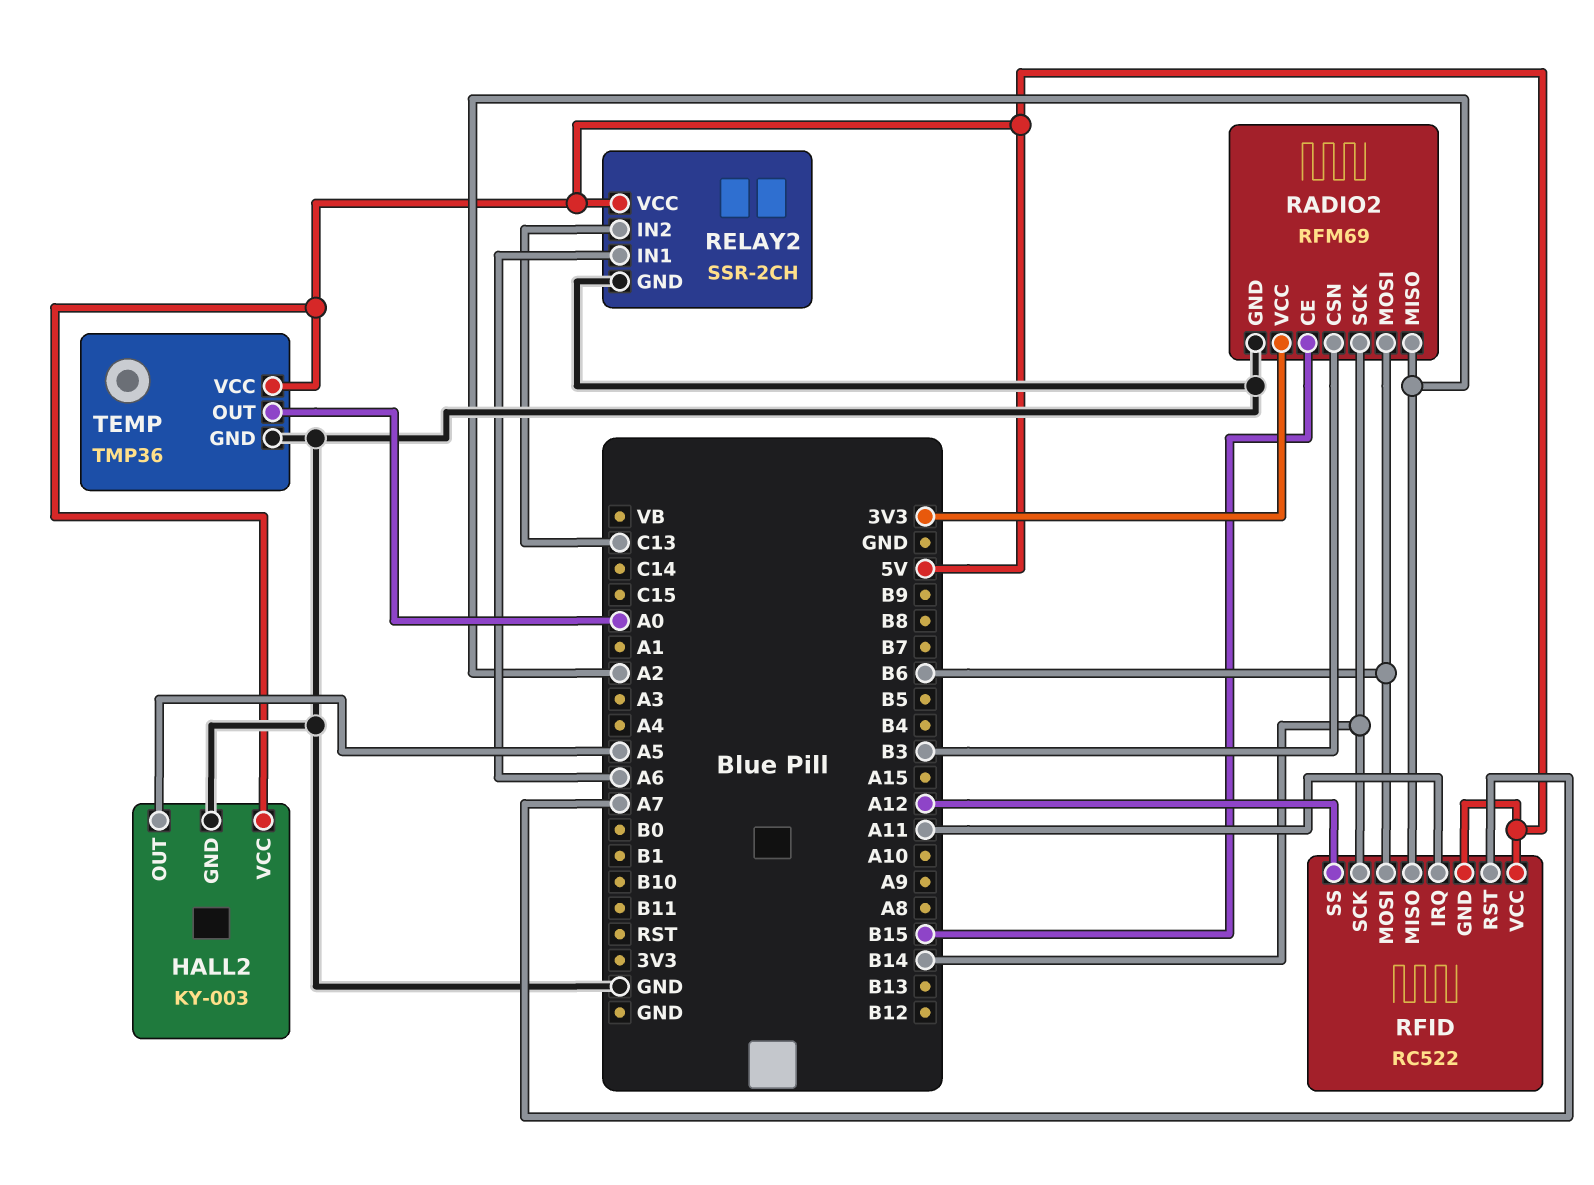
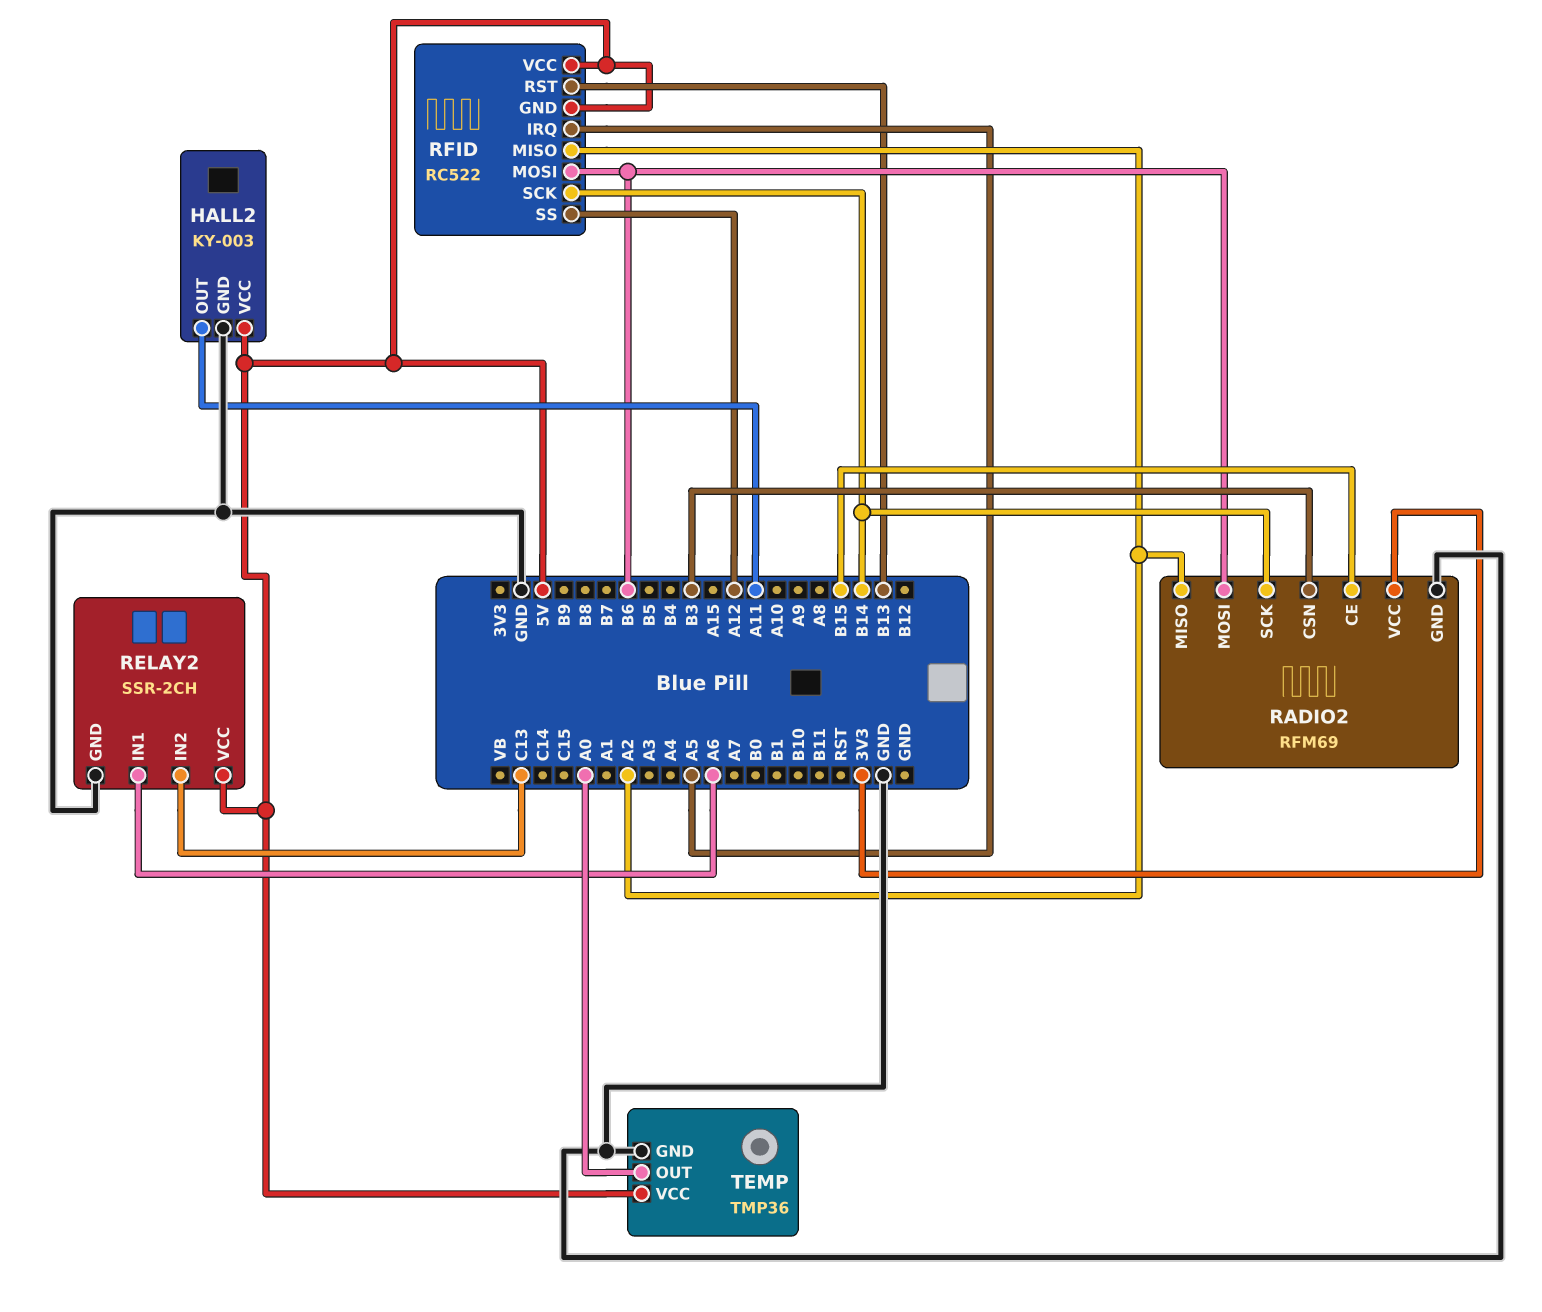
HALL2 pin OUT: A5 -> A11
RFID pin IRQ: A11 -> A5
RFID pin RST: A7 -> B13

